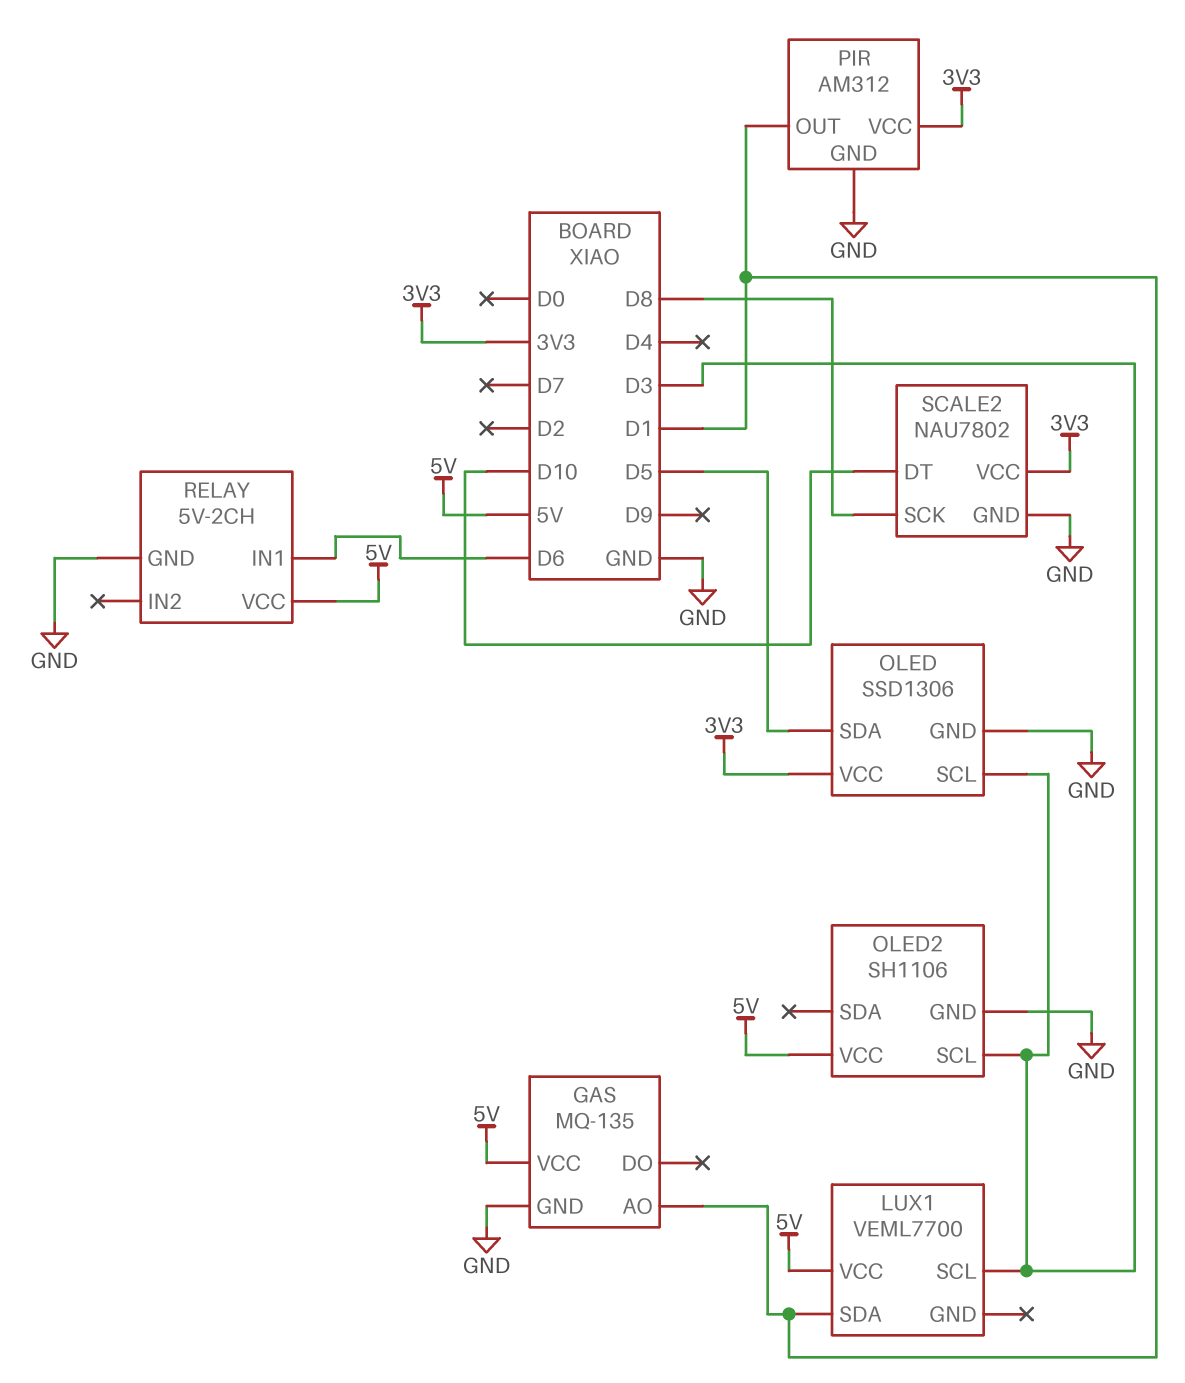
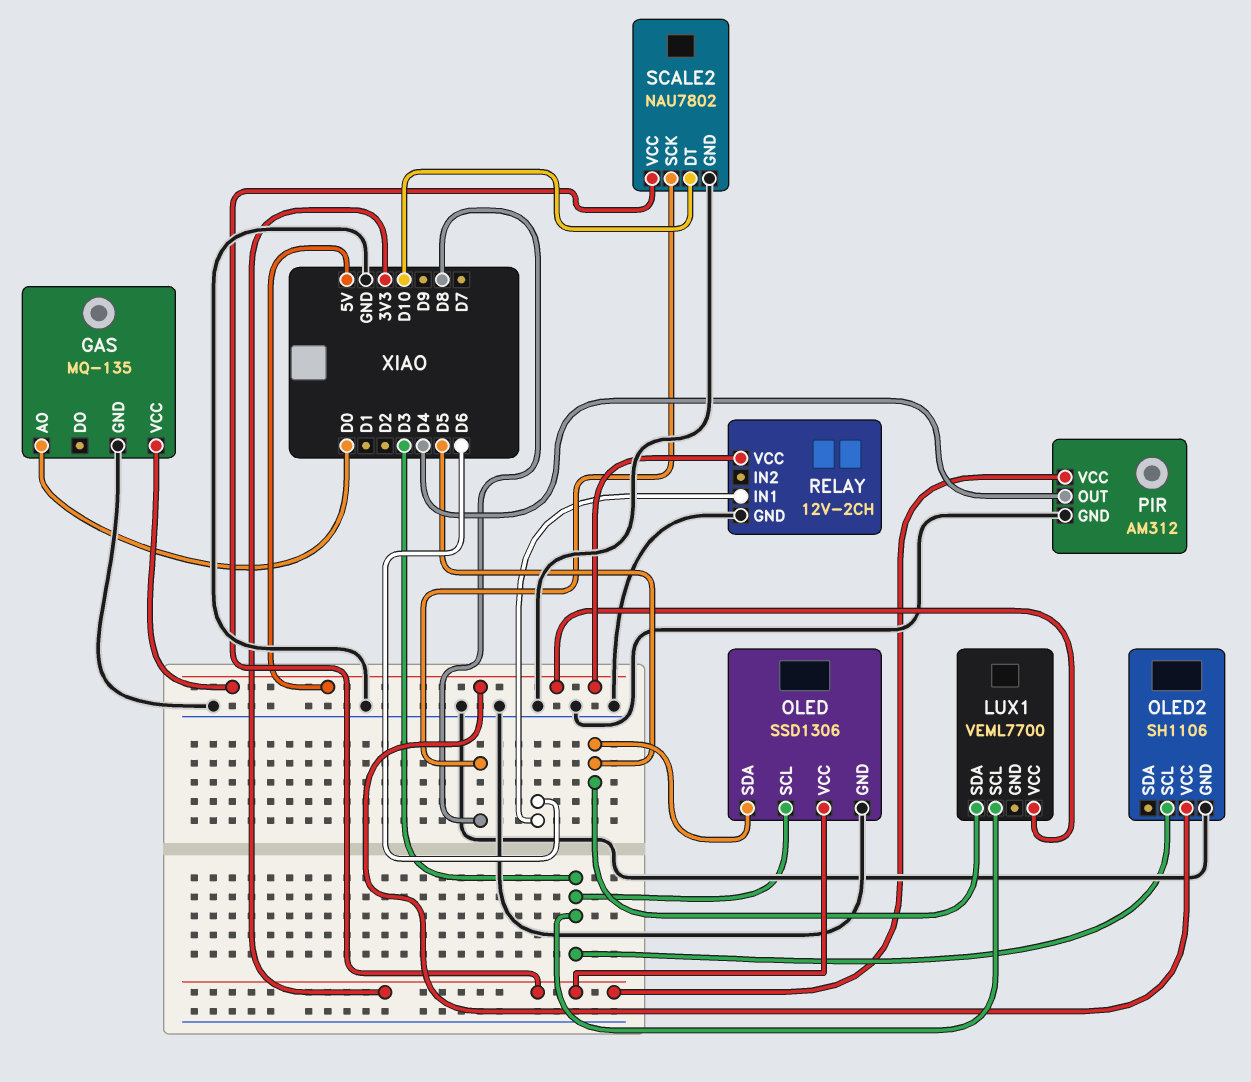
GAS pin AO: D1 -> D0
LUX1 pin SDA: D1 -> D5
PIR pin OUT: D1 -> D4
RELAY: 5V-2CH -> 12V-2CH

